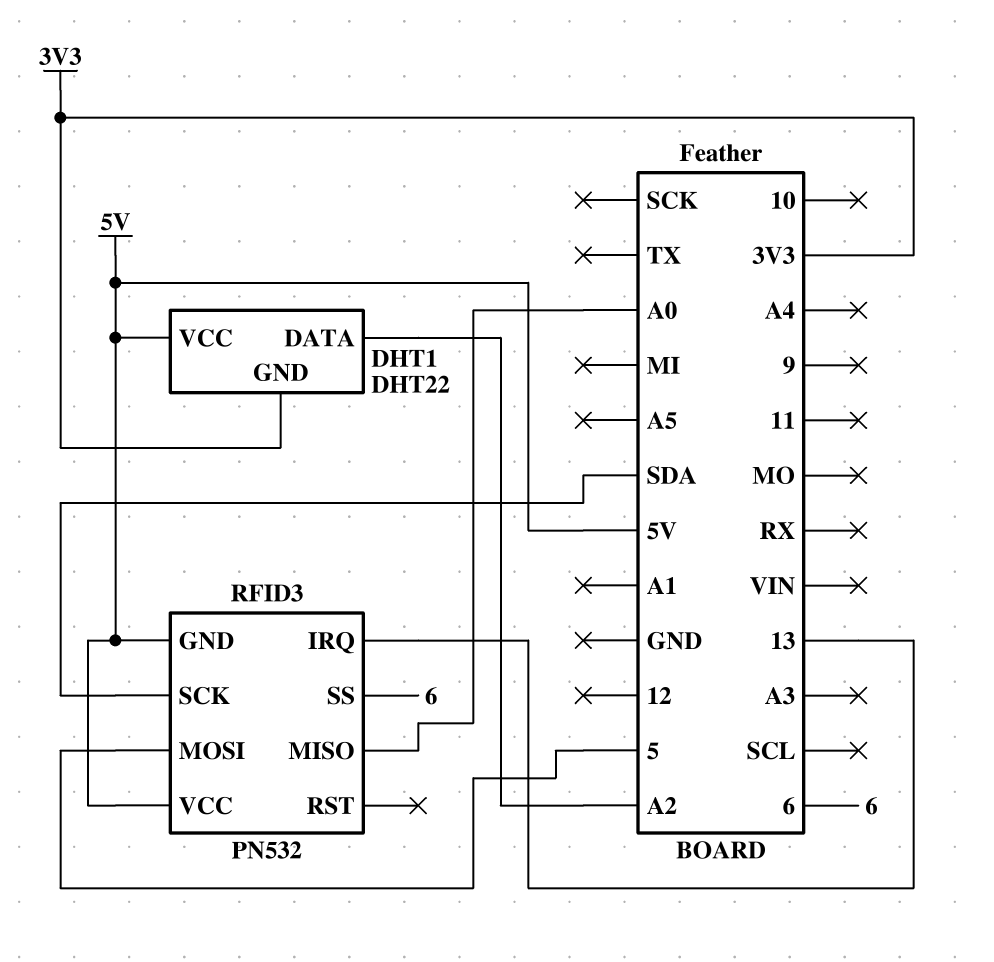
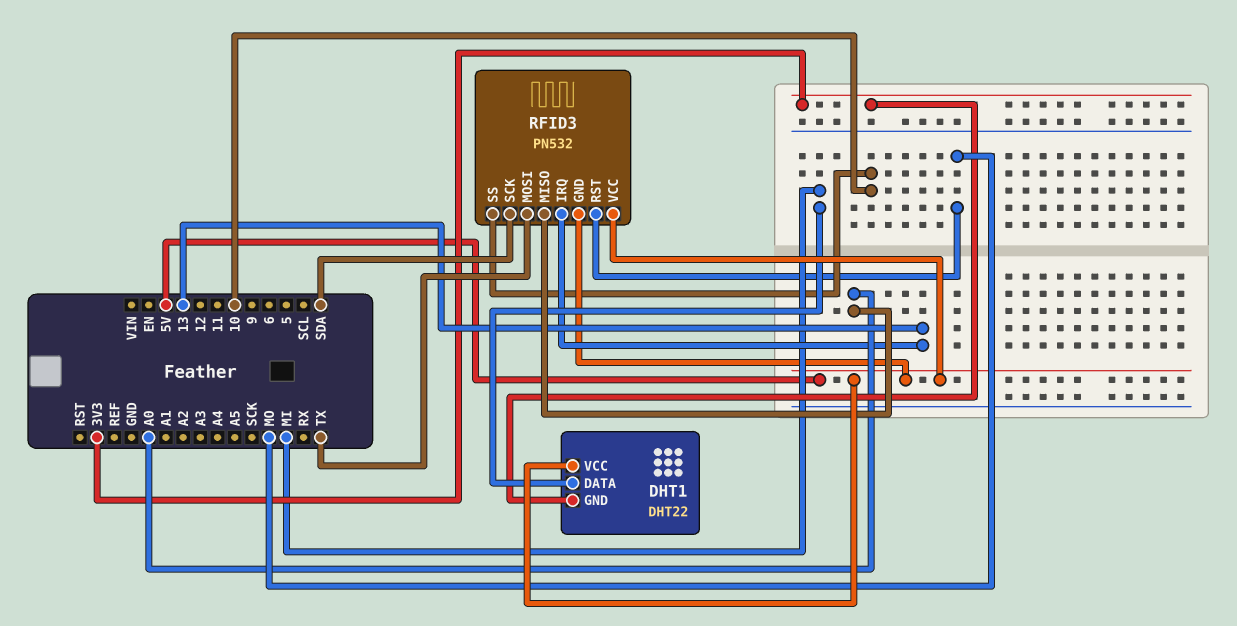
DHT1 pin DATA: A2 -> MI
RFID3 pin MOSI: 5 -> TX
RFID3 pin RST: none -> MO
RFID3 pin SS: 6 -> 10

